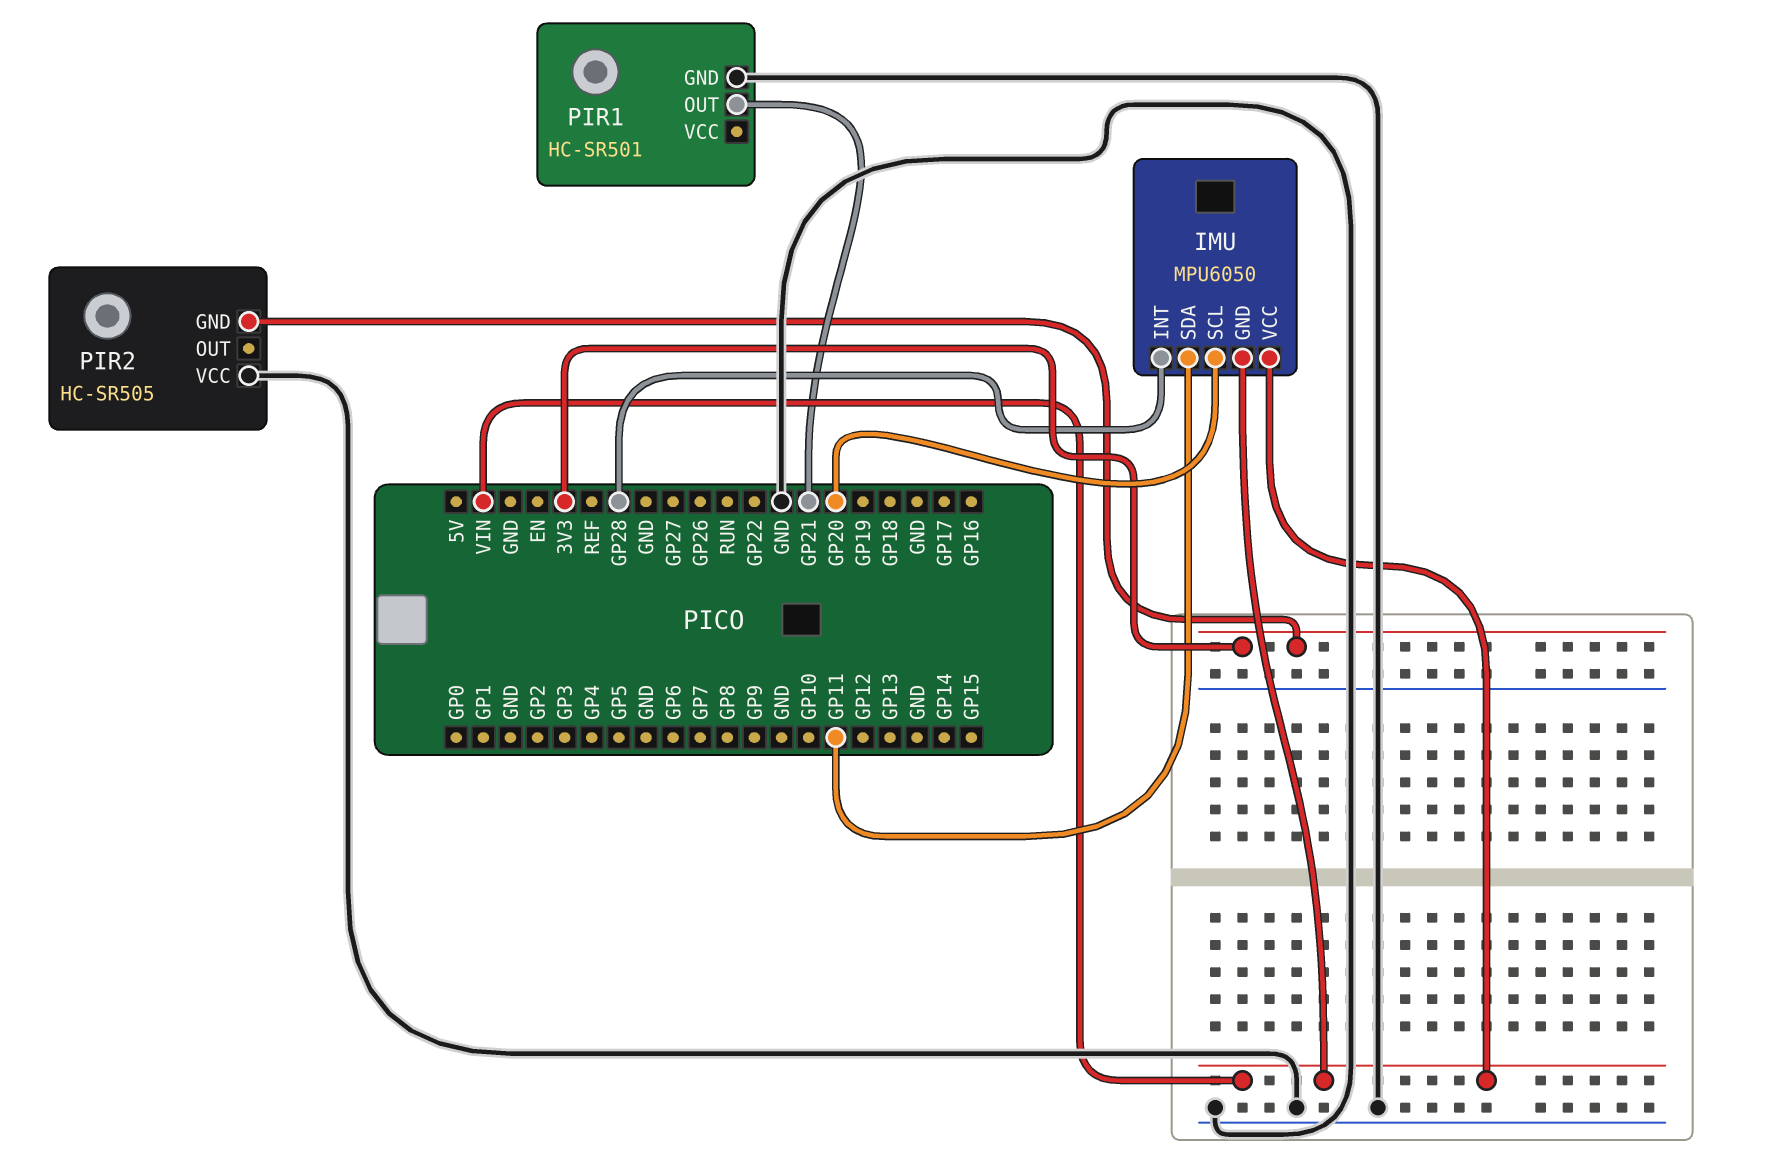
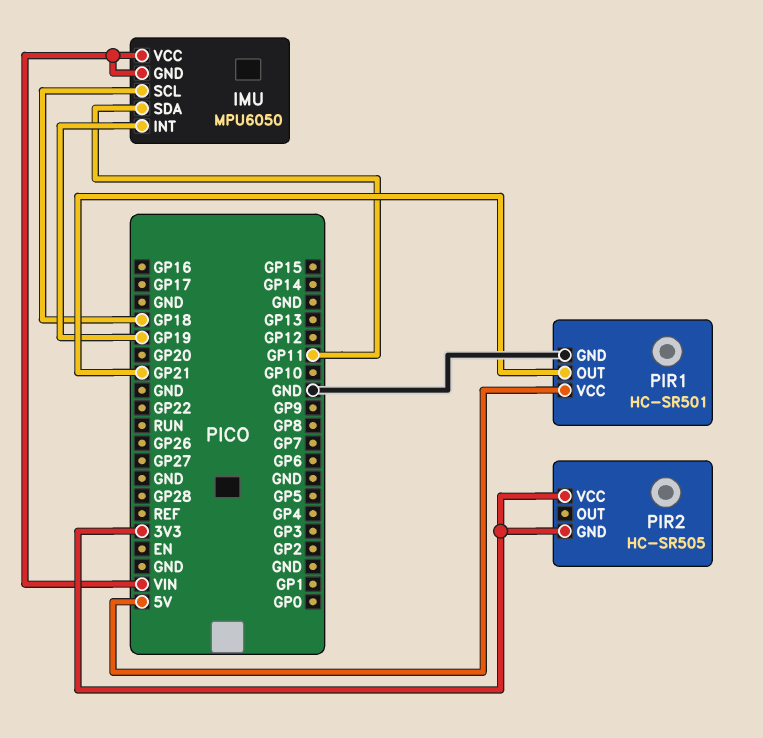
IMU pin INT: GP28 -> GP19
IMU pin SCL: GP20 -> GP18
PIR1 pin VCC: none -> 5V
PIR2 pin VCC: GND -> 3V3

